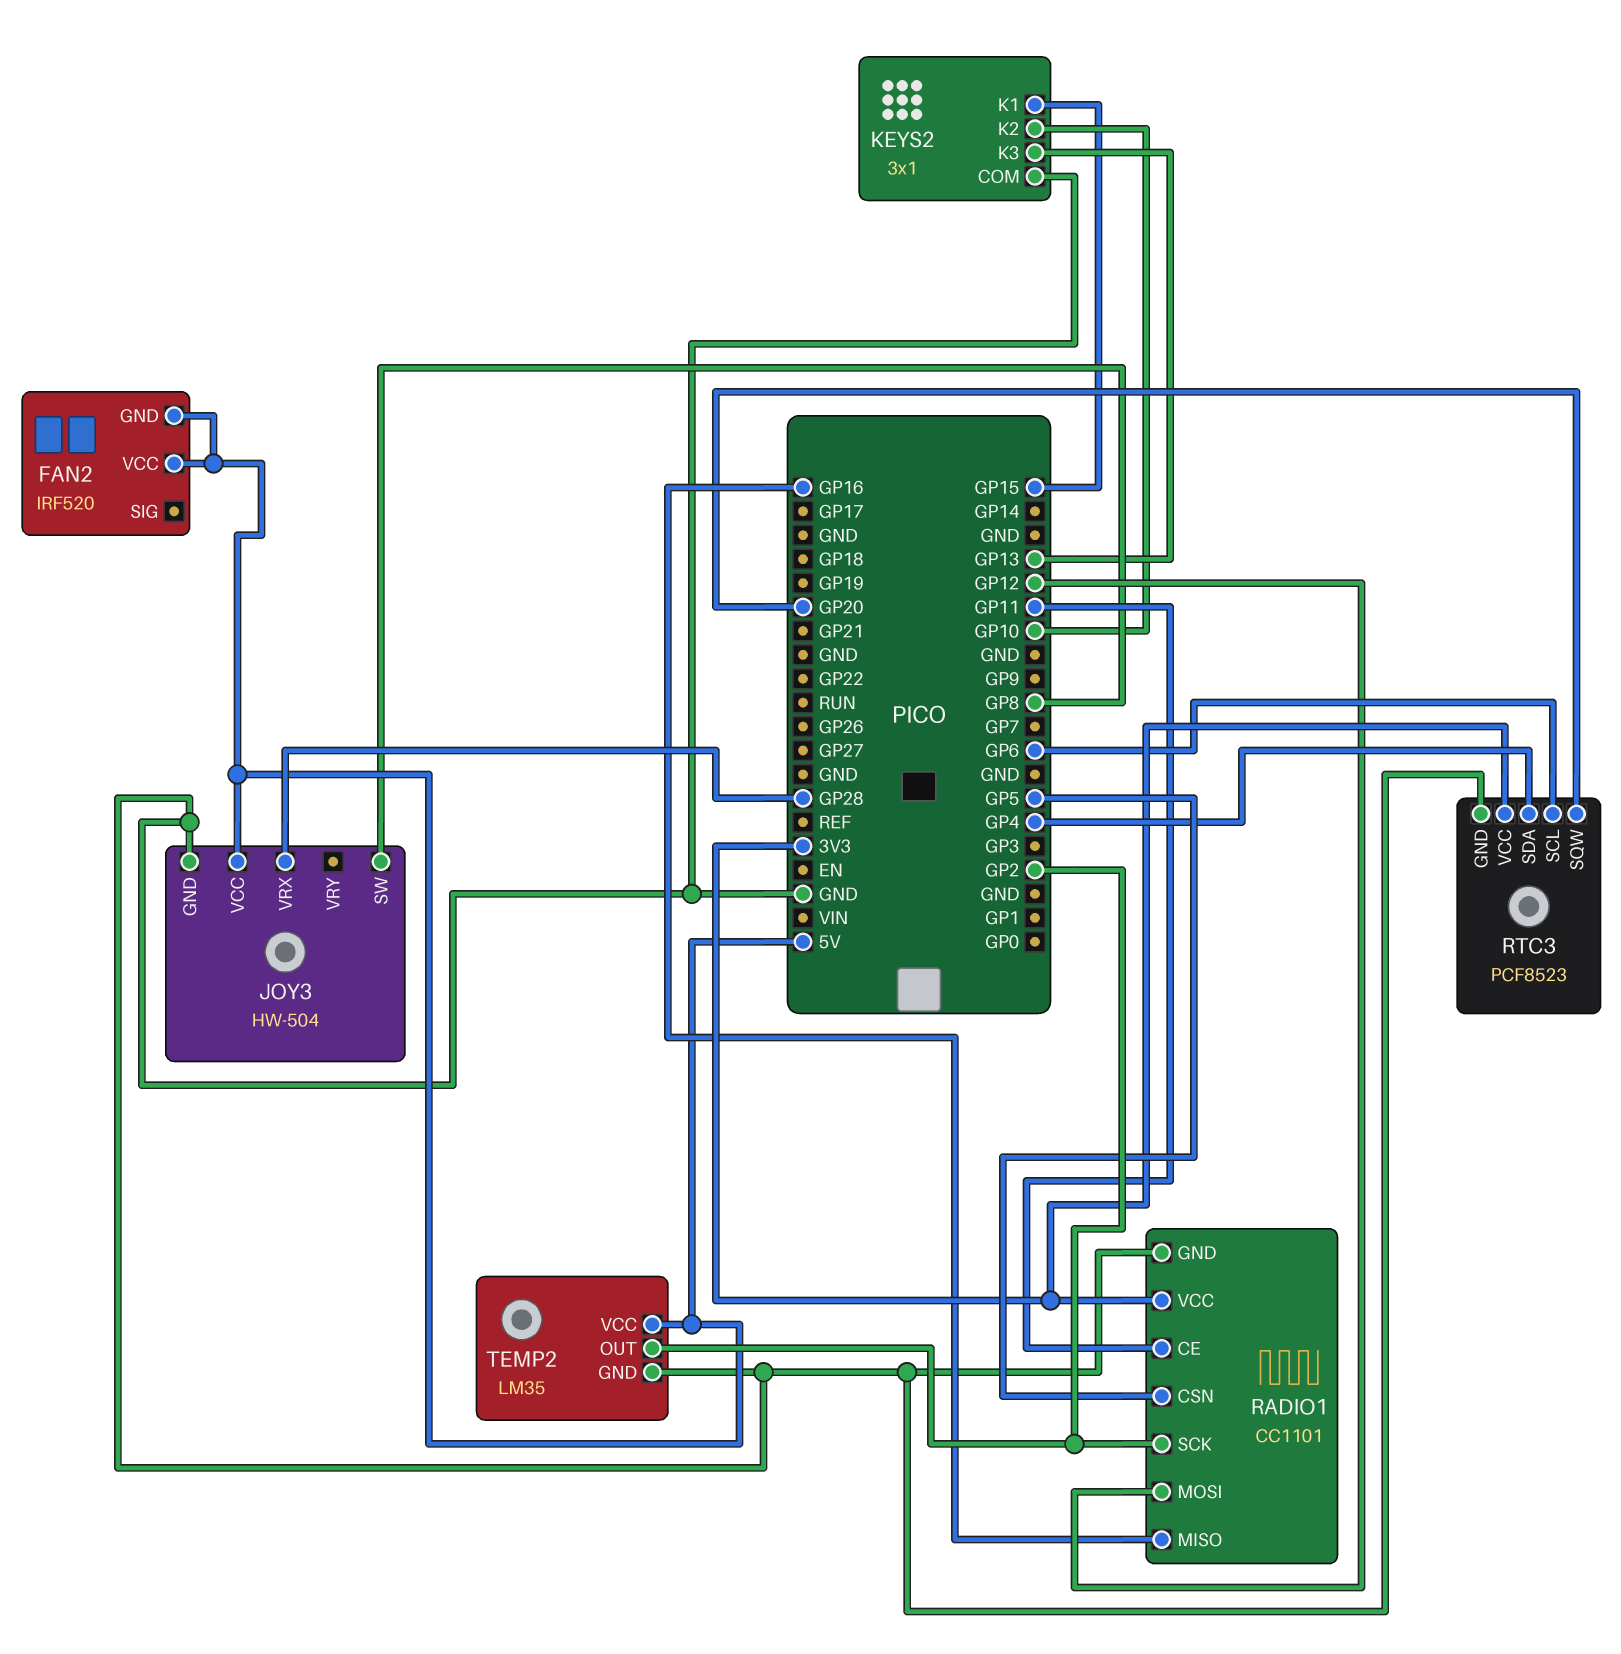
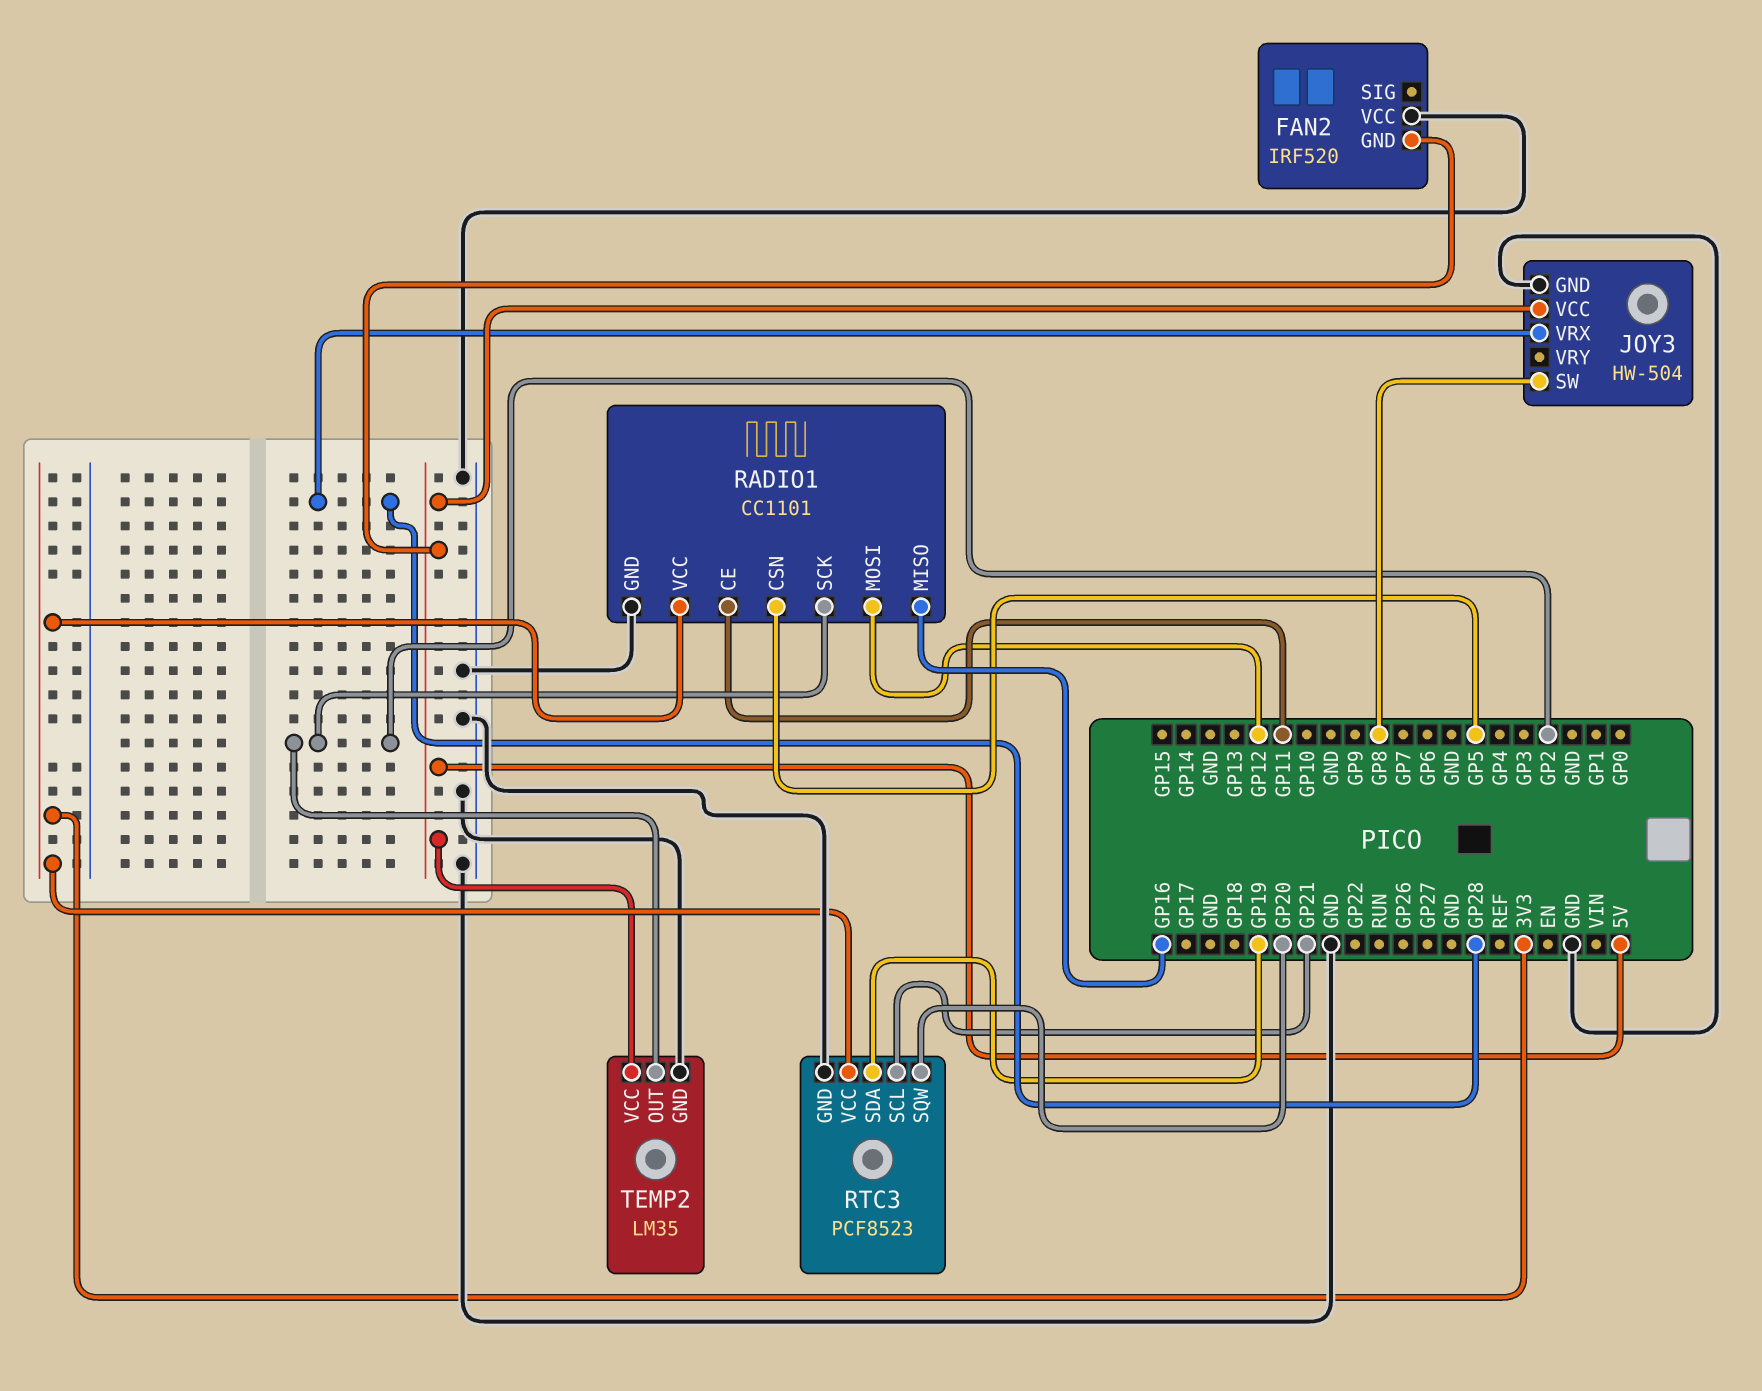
FAN2 pin VCC: 5V -> GND
KEYS2: 3x1 -> none
KEYS2 pin COM: GND -> none
KEYS2 pin K1: GP15 -> none
KEYS2 pin K2: GP10 -> none
KEYS2 pin K3: GP13 -> none
RTC3 pin SCL: GP6 -> GP21
RTC3 pin SDA: GP4 -> GP19

